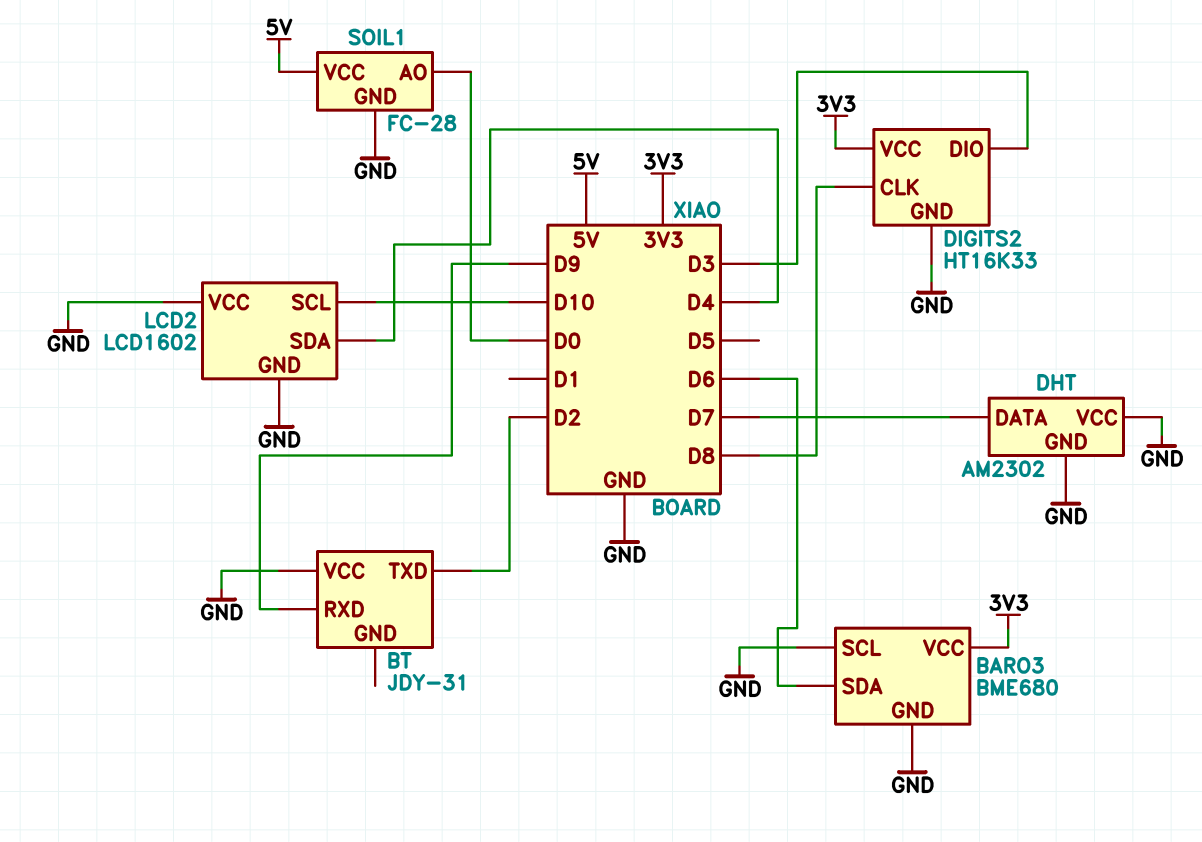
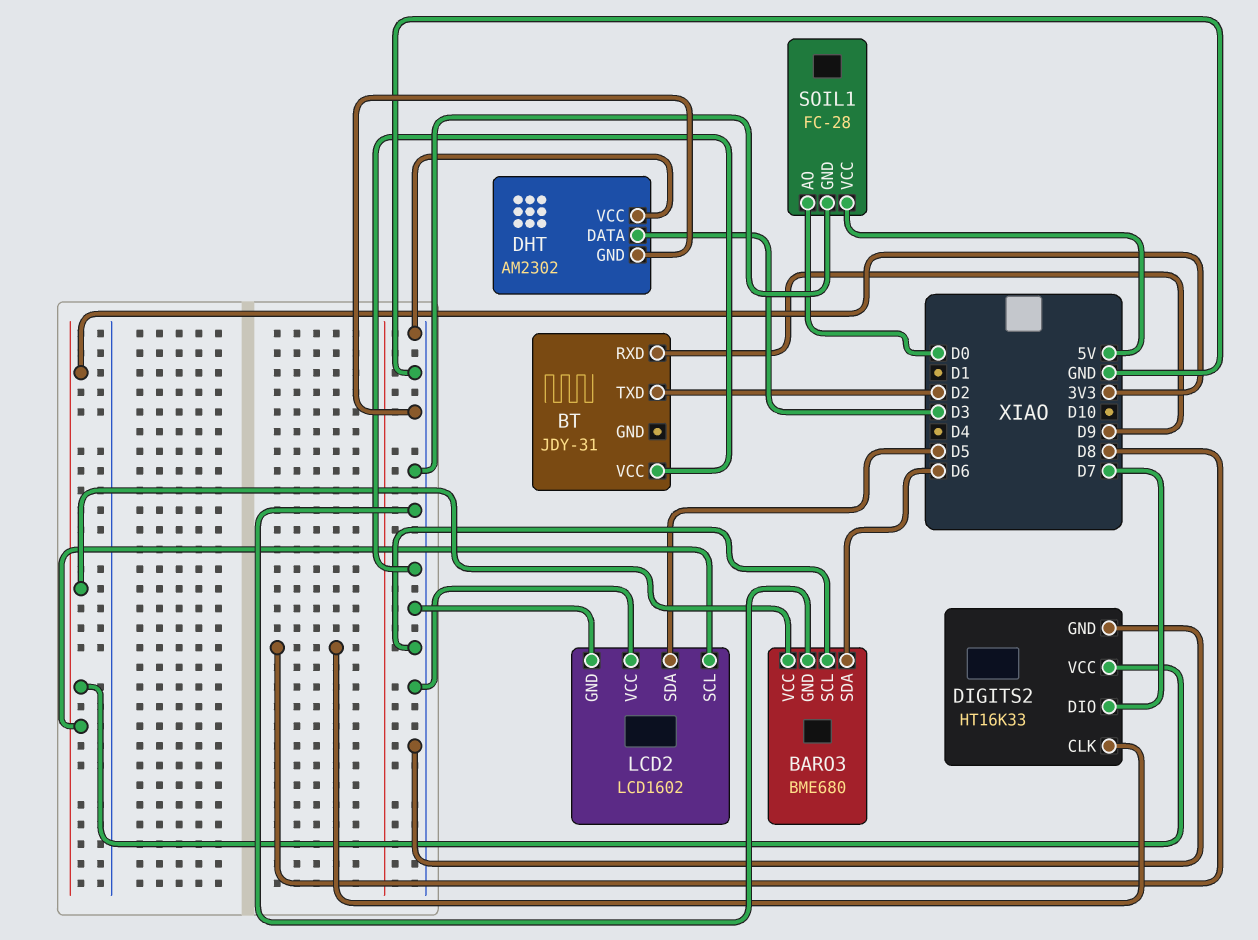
DHT pin DATA: D7 -> D3
DIGITS2 pin DIO: D3 -> D7
LCD2 pin SCL: D10 -> 3V3
LCD2 pin SDA: D4 -> D5

